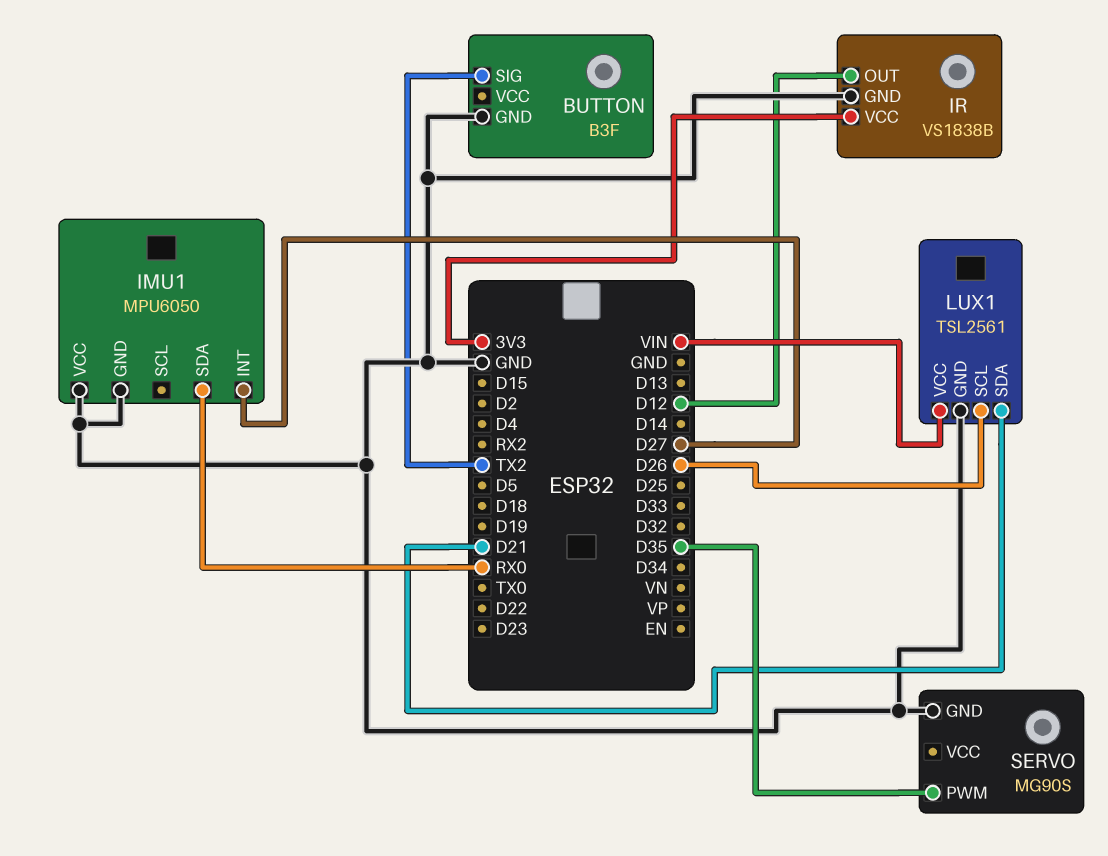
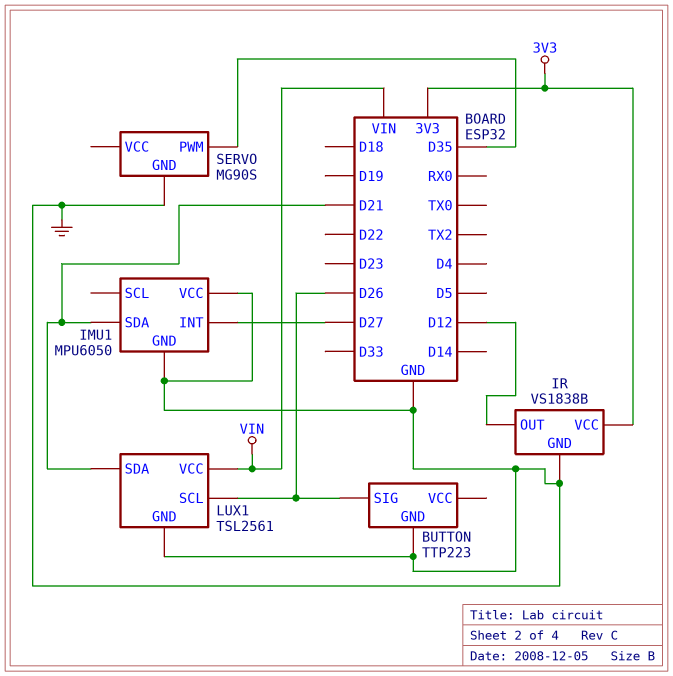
BUTTON: B3F -> TTP223
BUTTON pin SIG: TX2 -> D26
IMU1 pin SDA: RX0 -> D21

